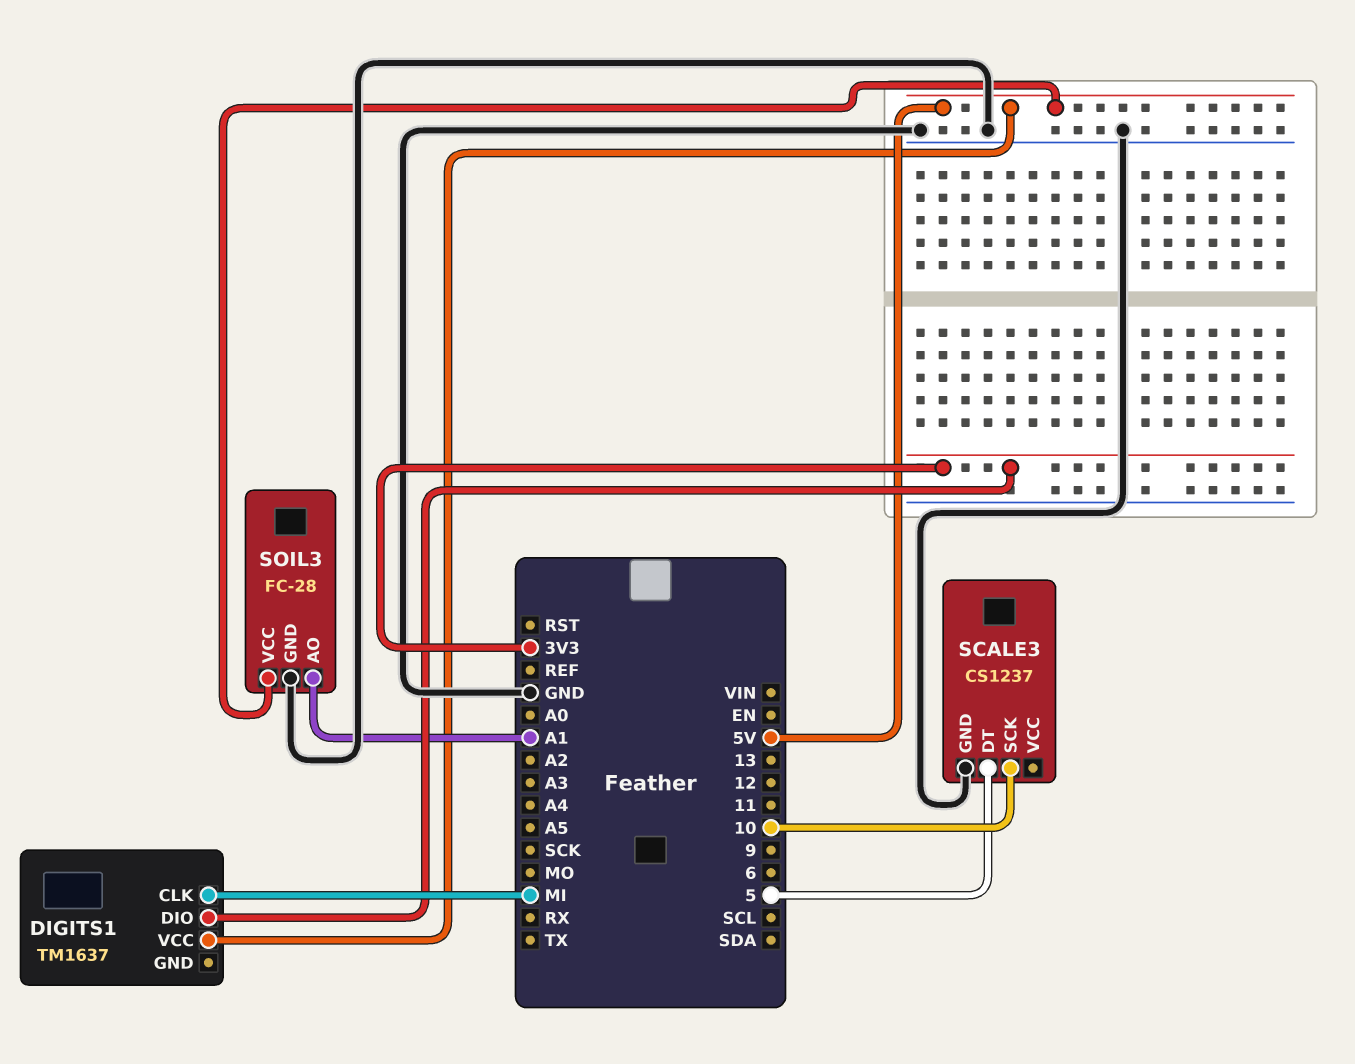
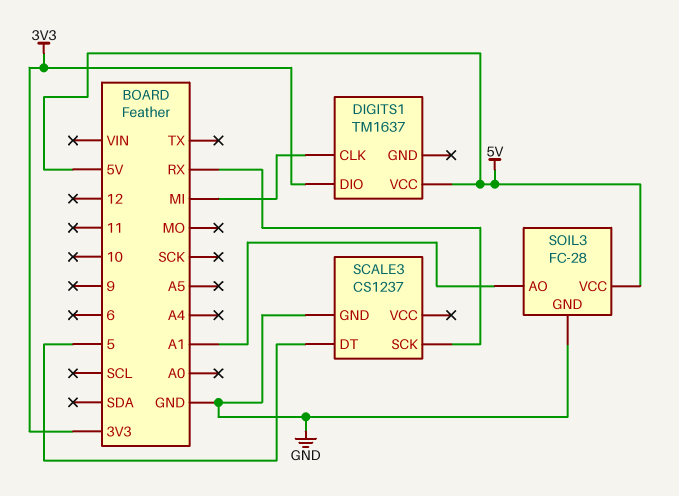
SCALE3 pin SCK: 10 -> RX

